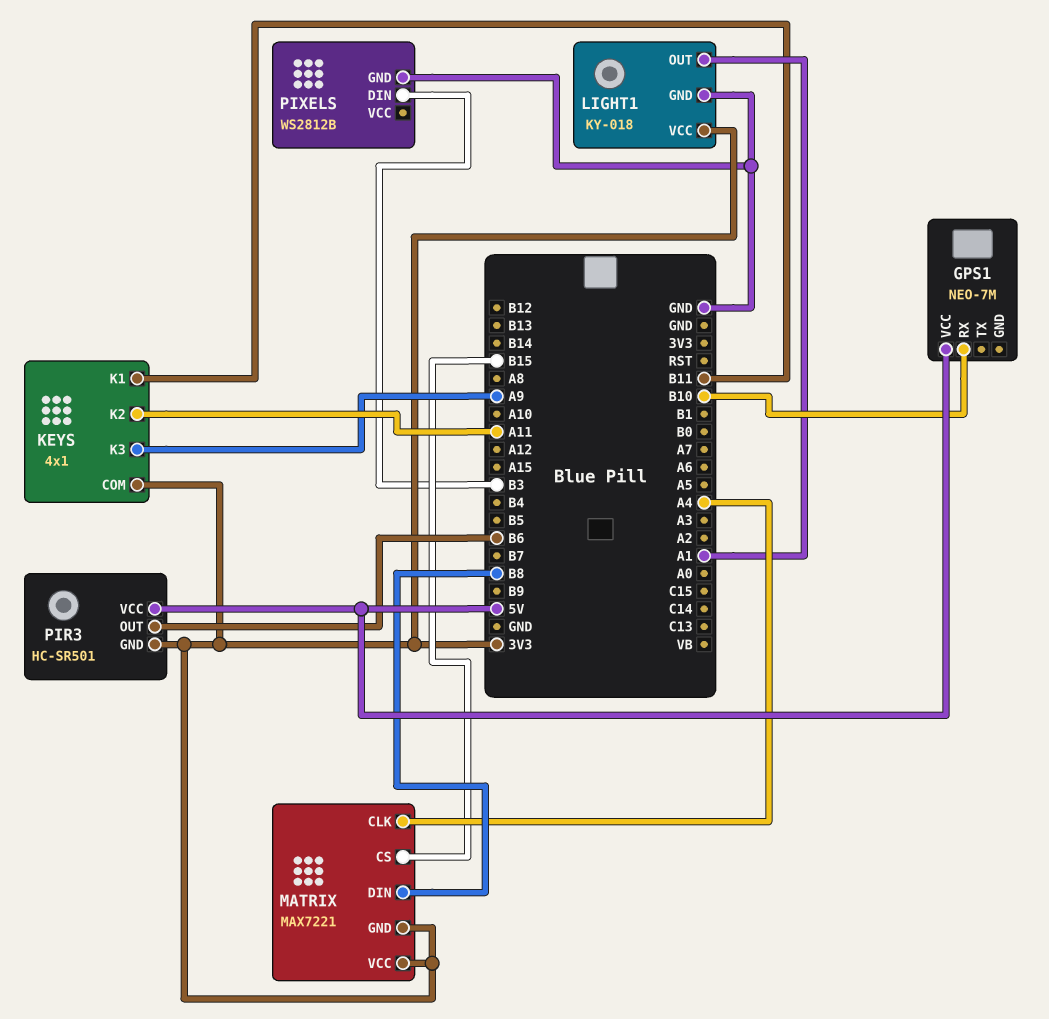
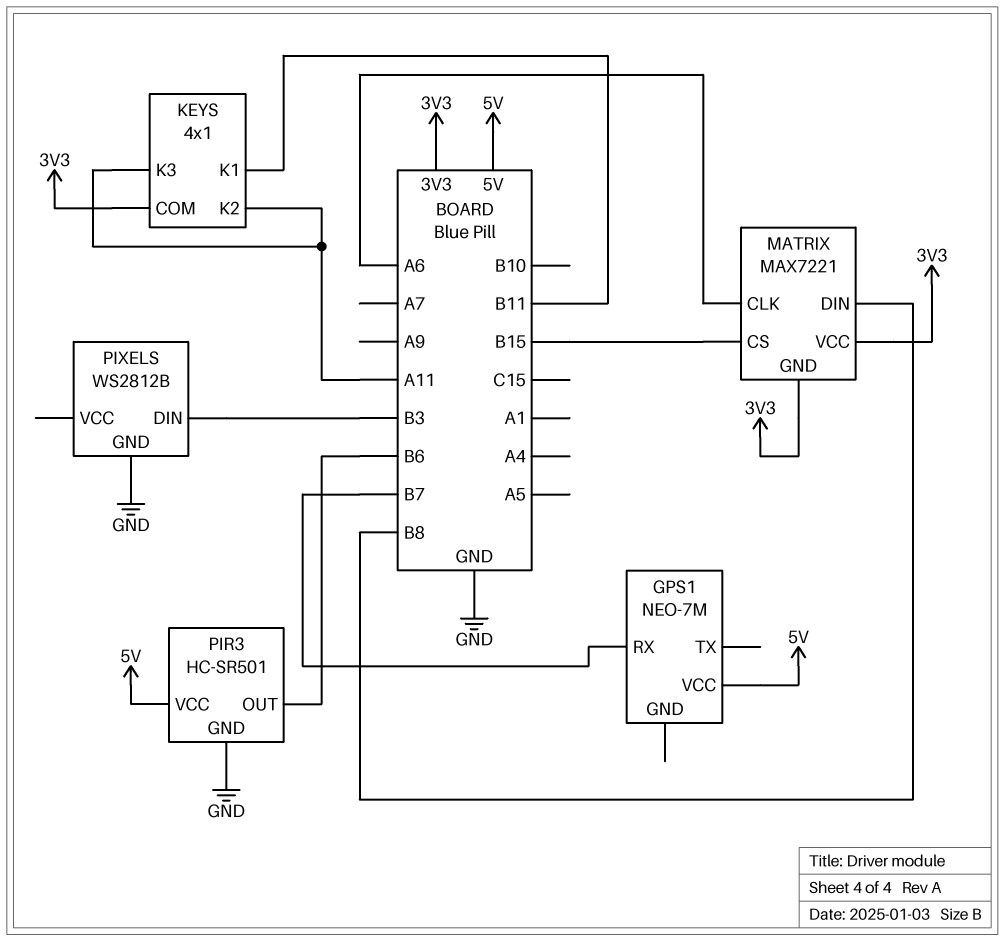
GPS1 pin RX: B10 -> B7
KEYS pin K3: A9 -> A11
LIGHT1: KY-018 -> none
LIGHT1 pin GND: GND -> none
LIGHT1 pin OUT: A1 -> none
LIGHT1 pin VCC: 3V3 -> none
MATRIX pin CLK: A4 -> A6
PIR3 pin GND: 3V3 -> GND

